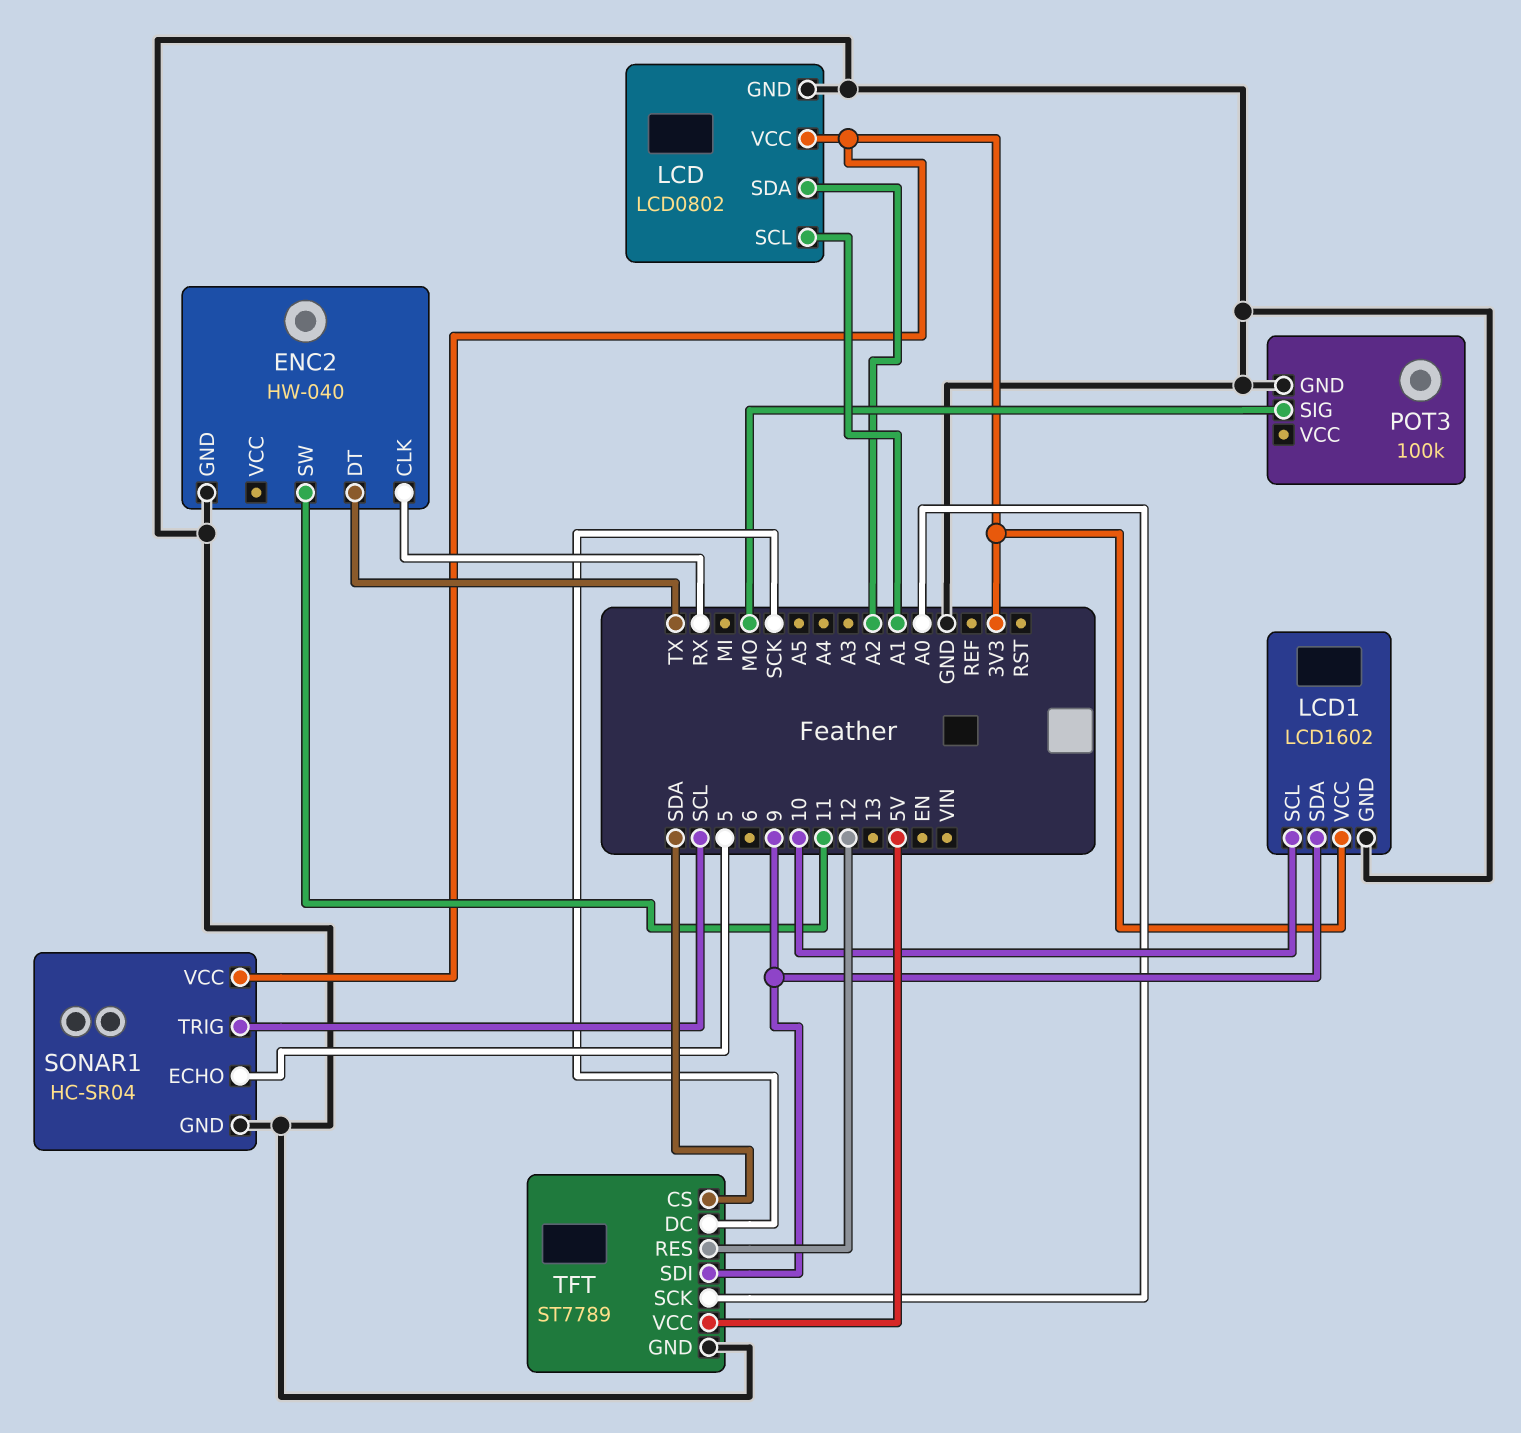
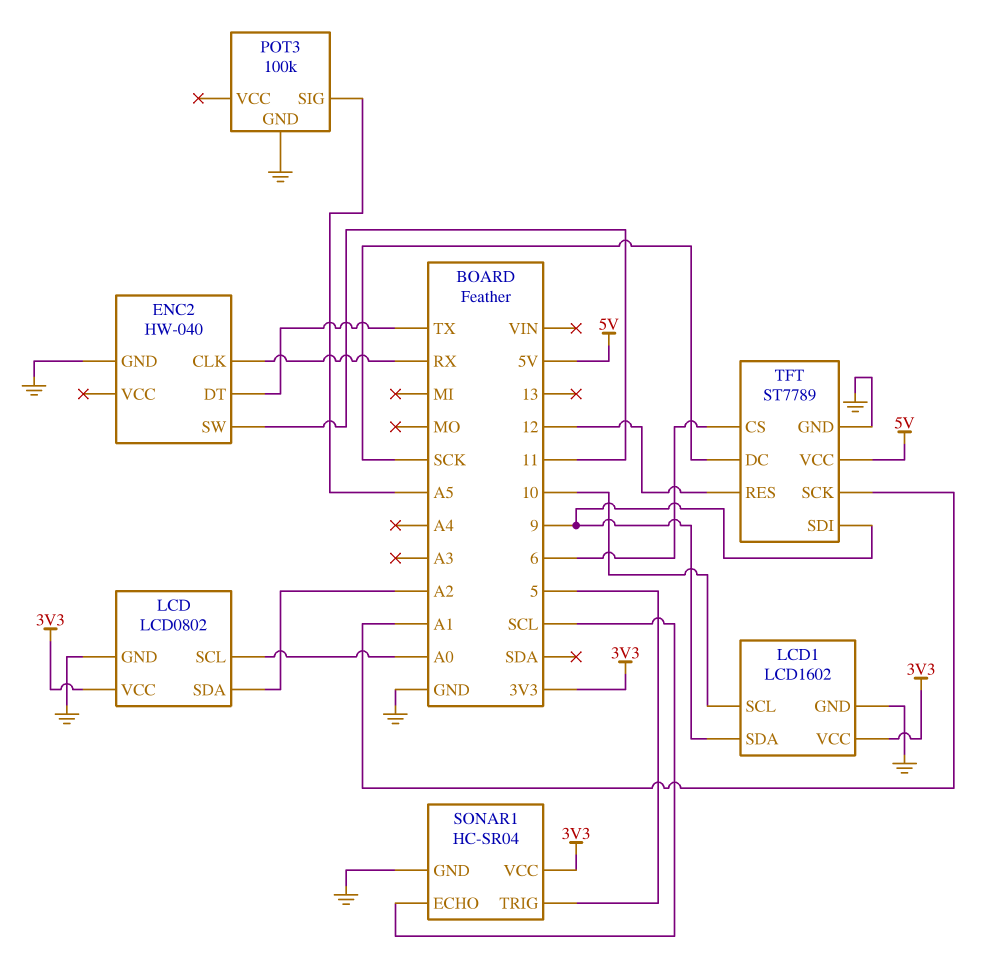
LCD pin SCL: A1 -> A0
POT3 pin SIG: MO -> A5
SONAR1 pin ECHO: 5 -> SCL
SONAR1 pin TRIG: SCL -> 5
TFT pin CS: SDA -> 6
TFT pin SCK: A0 -> A1

